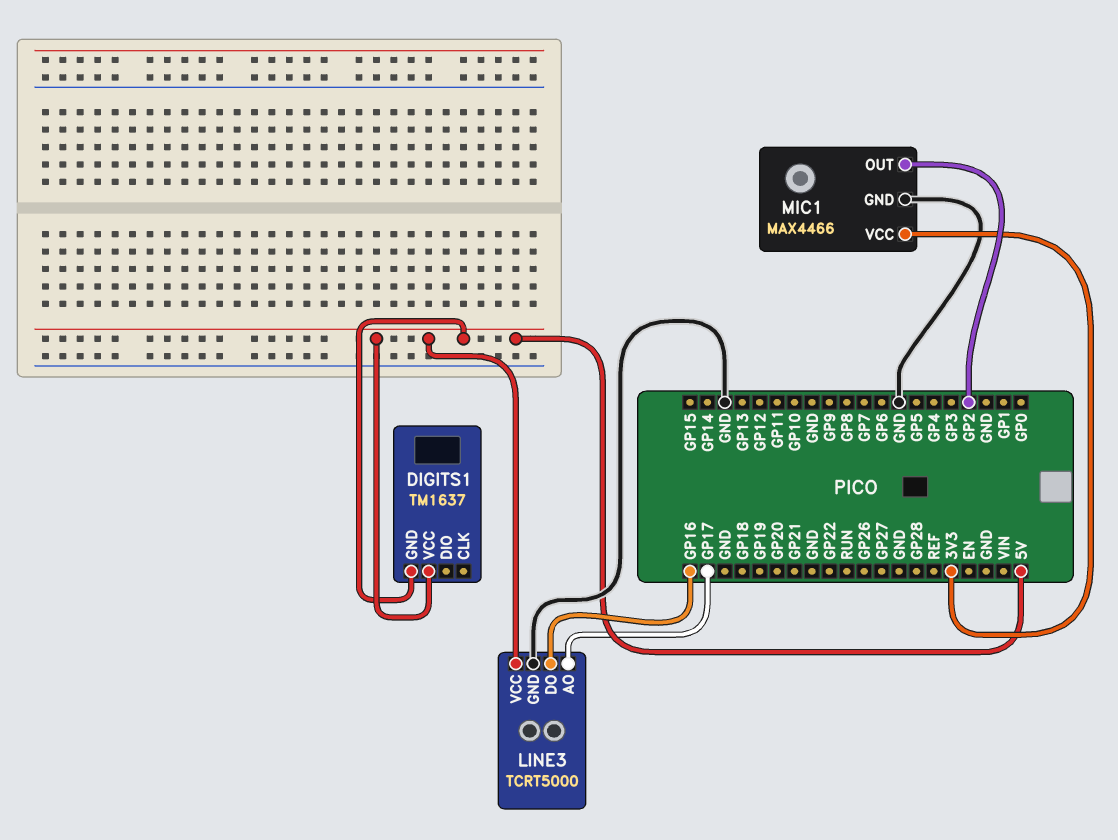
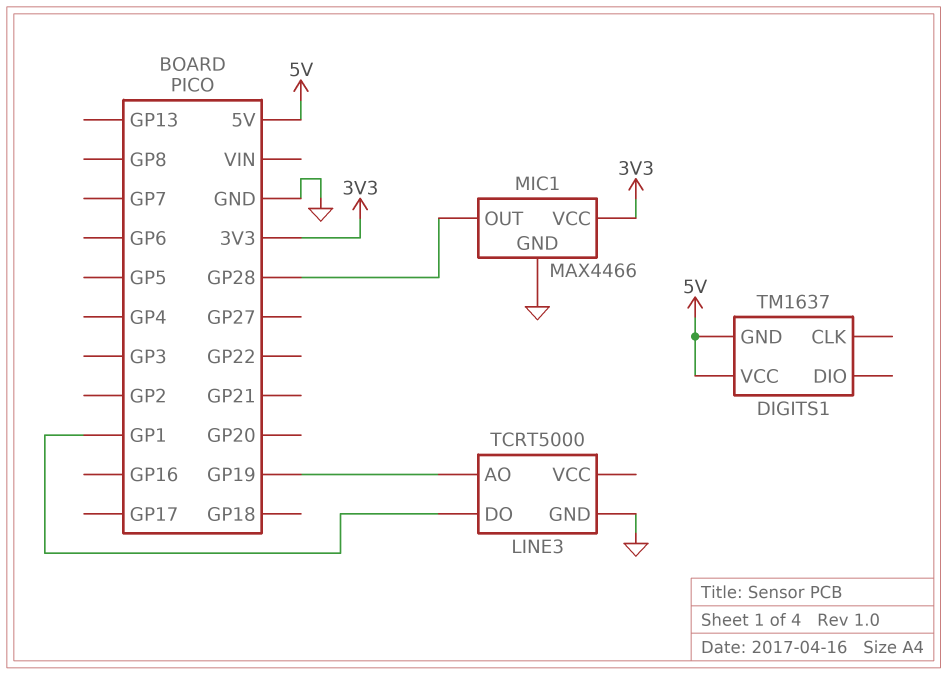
LINE3 pin AO: GP17 -> GP19
LINE3 pin DO: GP16 -> GP1
LINE3 pin VCC: 5V -> none
MIC1 pin OUT: GP2 -> GP28

